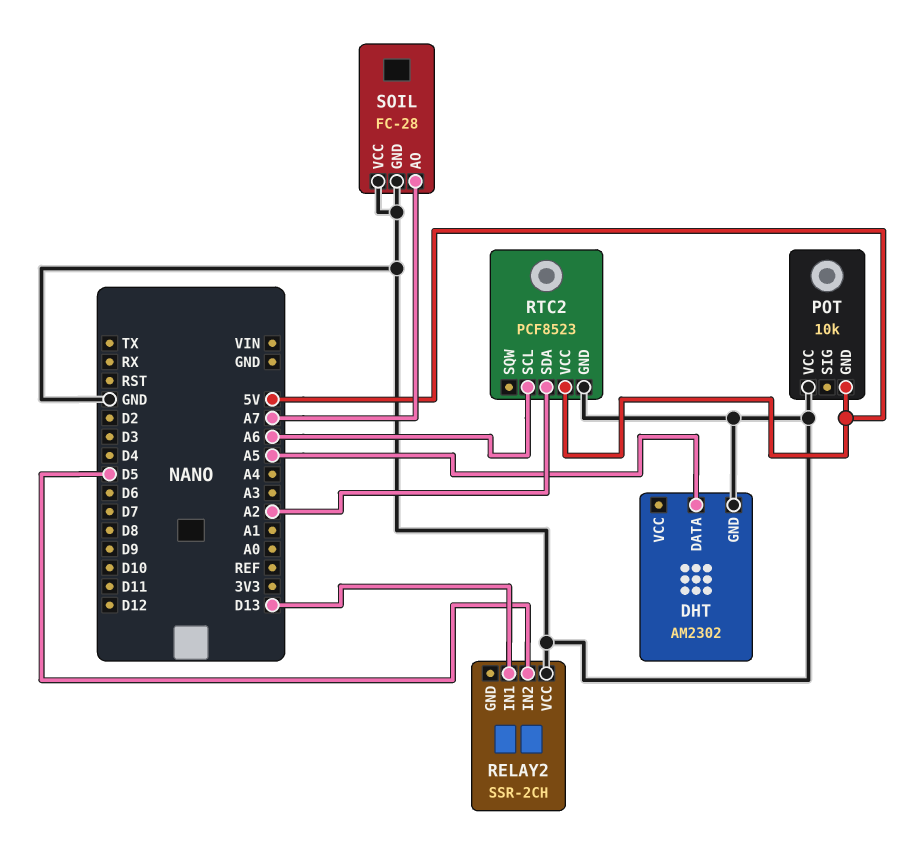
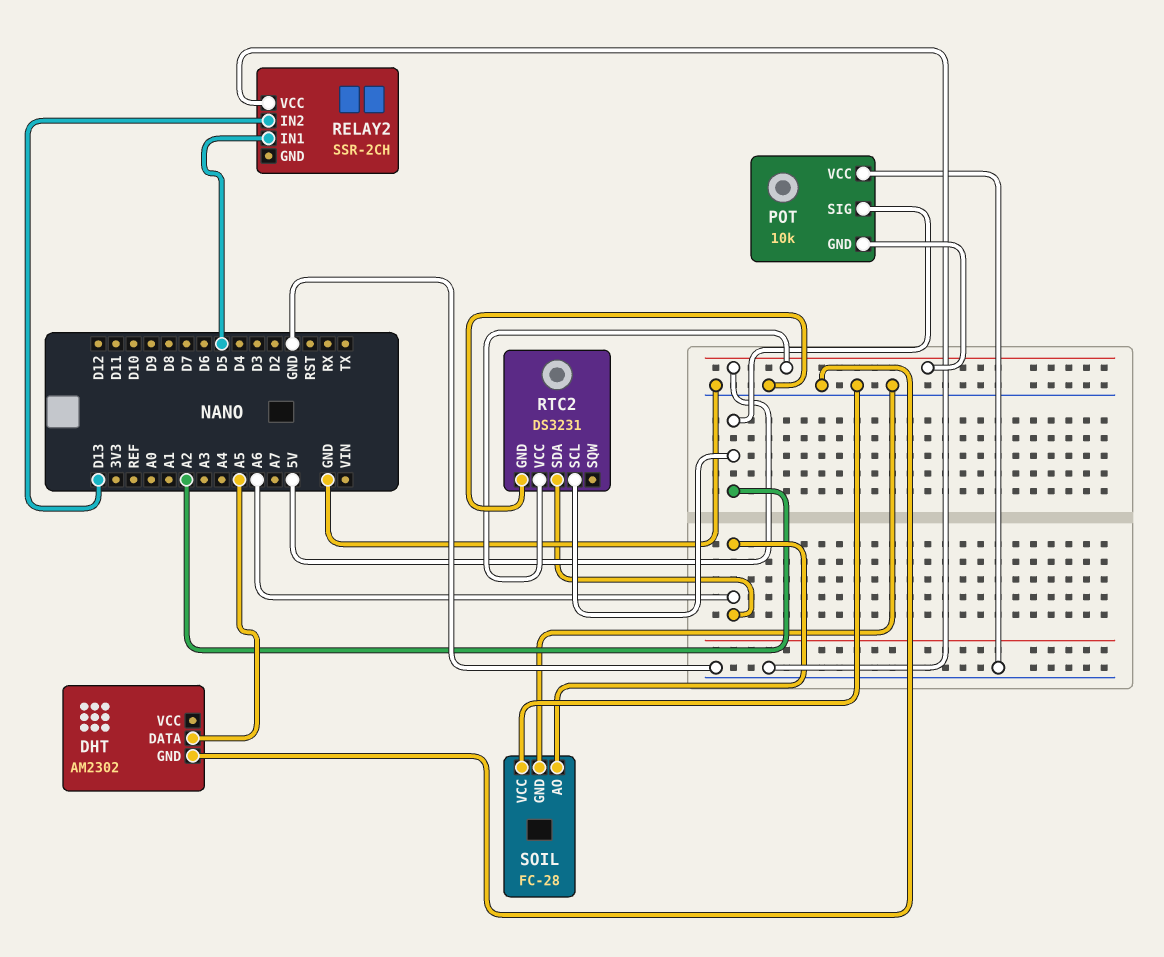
POT pin SIG: none -> A2
RELAY2 pin IN1: D13 -> D5
RELAY2 pin IN2: D5 -> D13
RTC2: PCF8523 -> DS3231
RTC2 pin SCL: A6 -> A2
RTC2 pin SDA: A2 -> A6
SOIL pin AO: A7 -> A6

